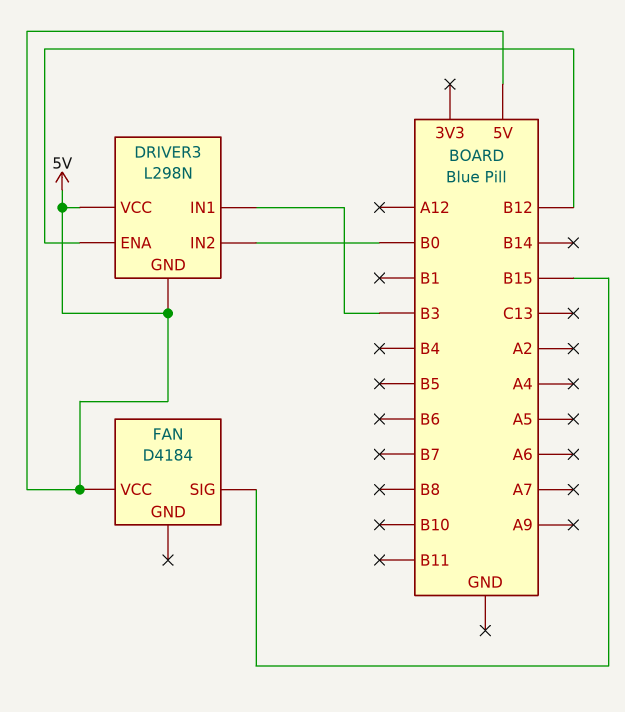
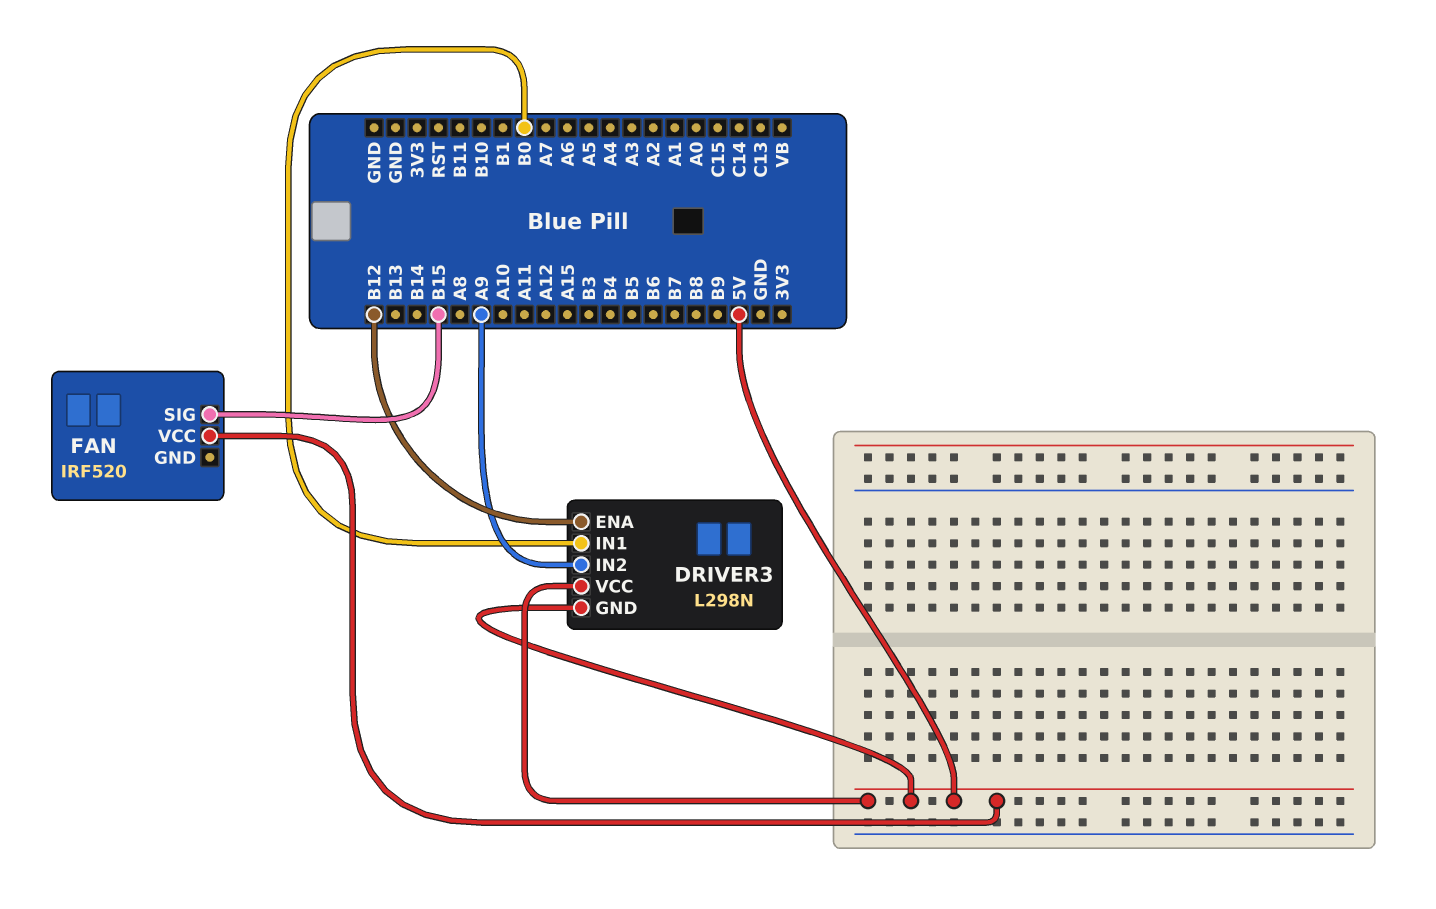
DRIVER3 pin IN1: B3 -> B0
DRIVER3 pin IN2: B0 -> A9
FAN: D4184 -> IRF520

